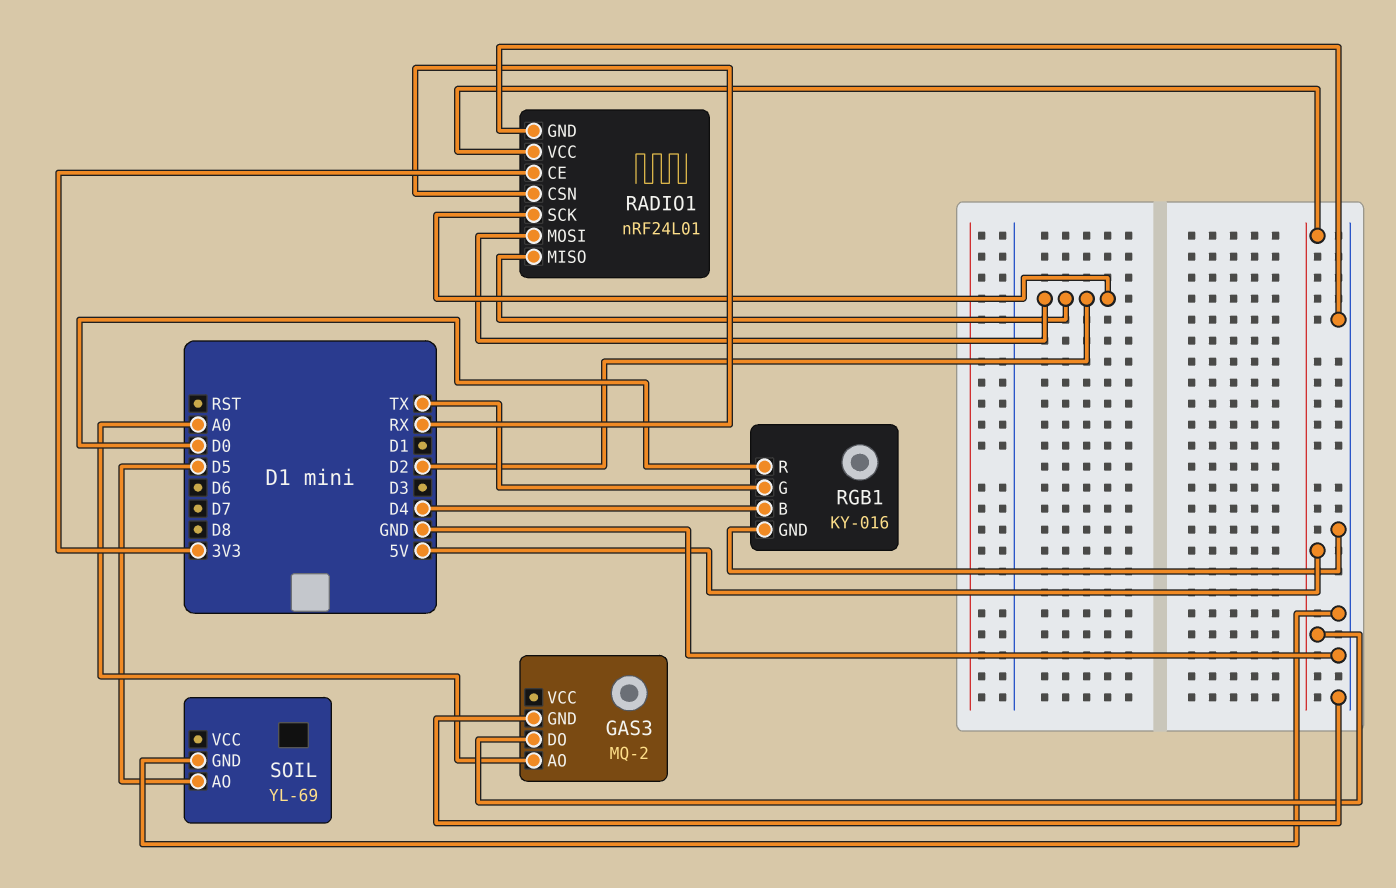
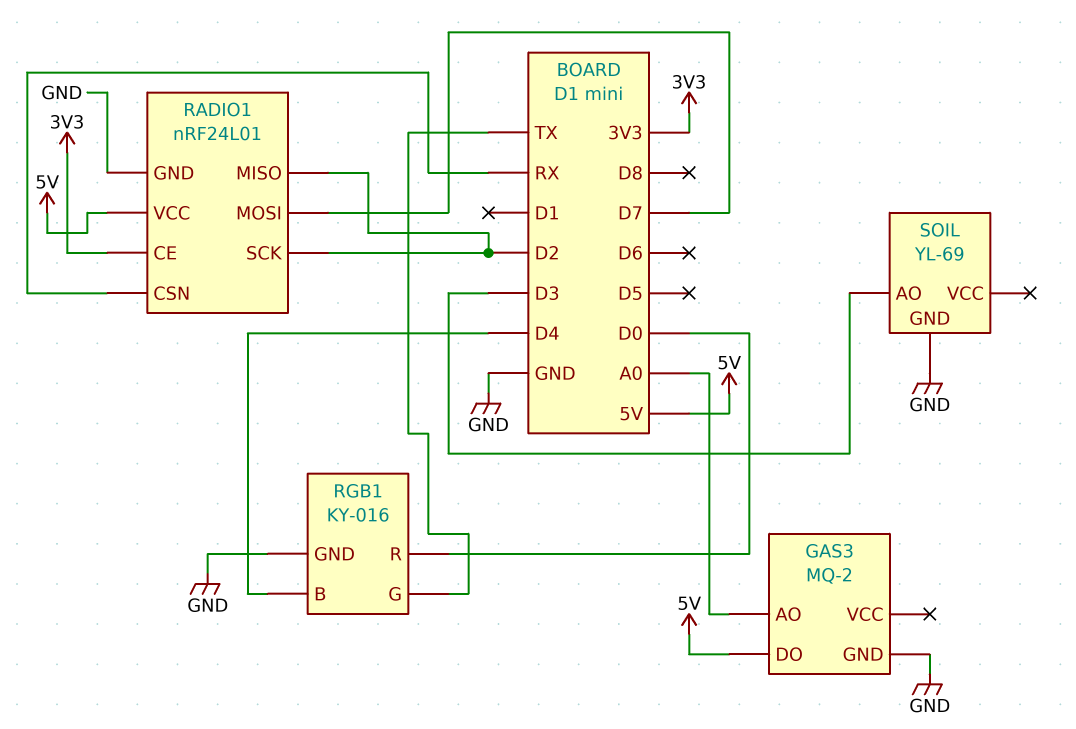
RADIO1 pin MOSI: D2 -> D7
SOIL pin AO: D5 -> D3

